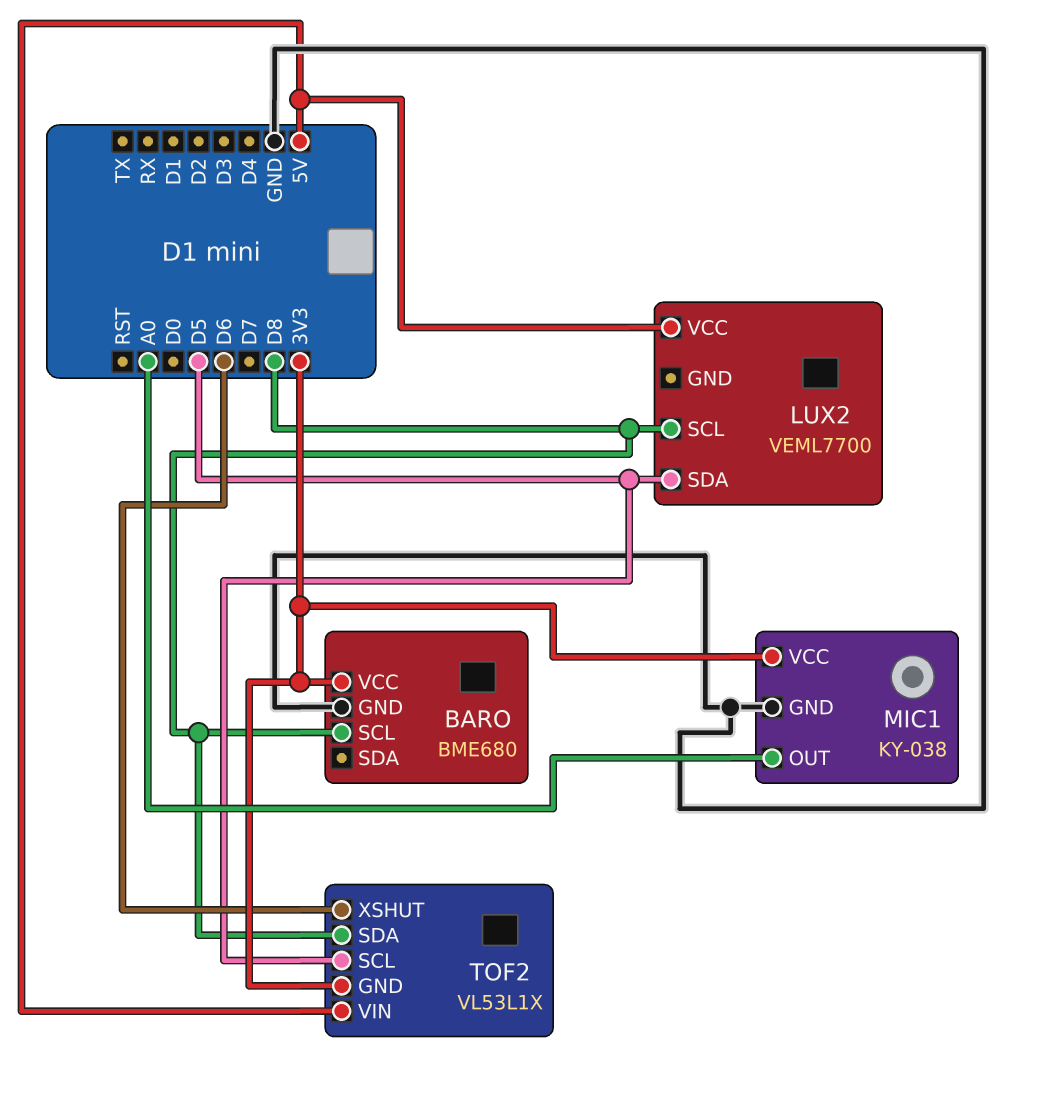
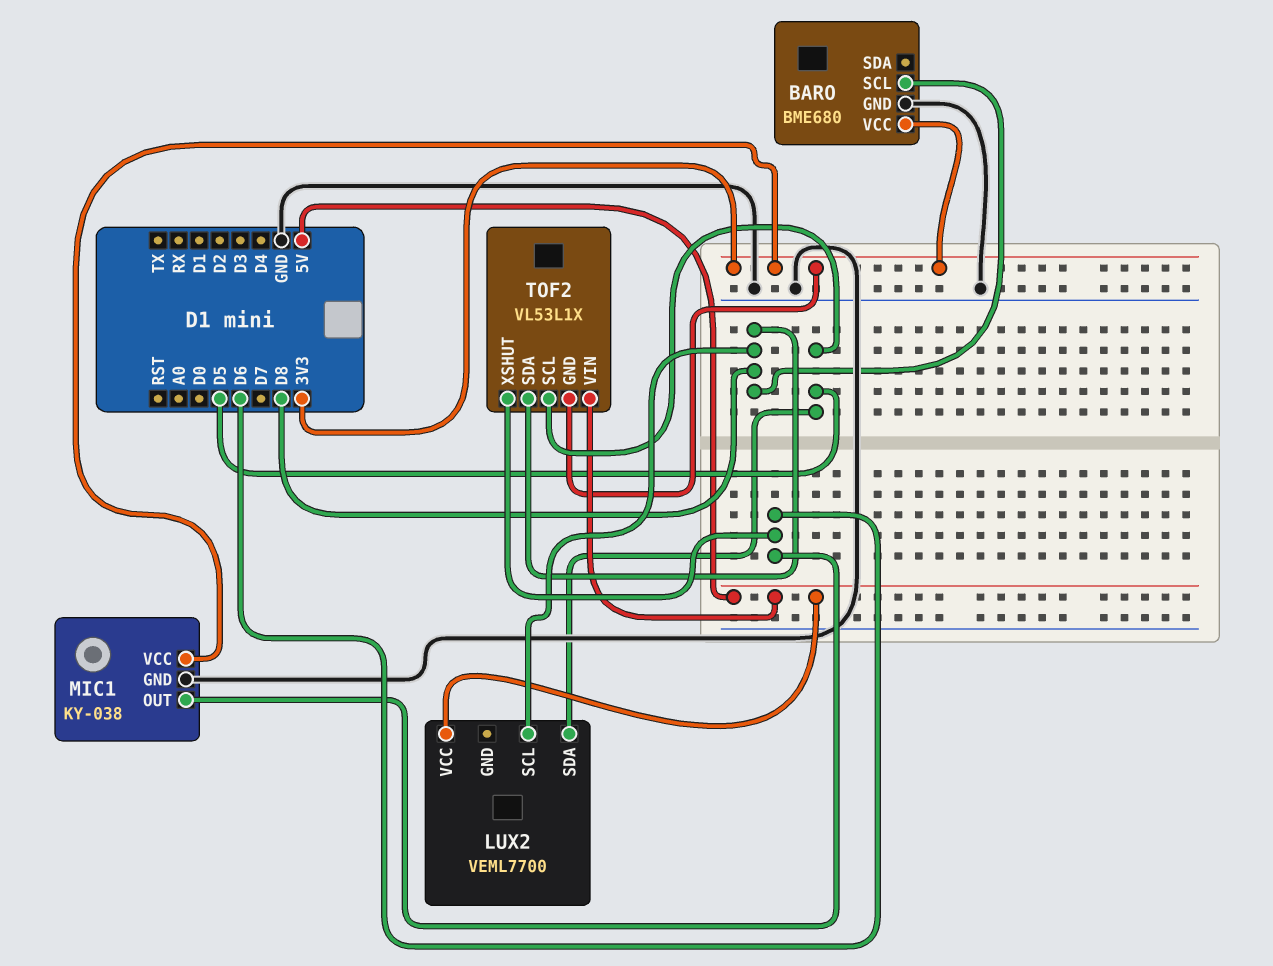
MIC1 pin OUT: A0 -> D6

